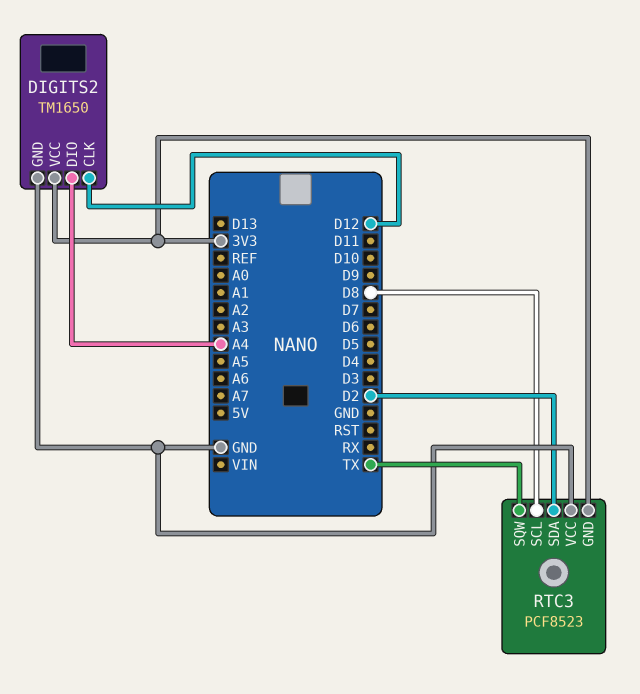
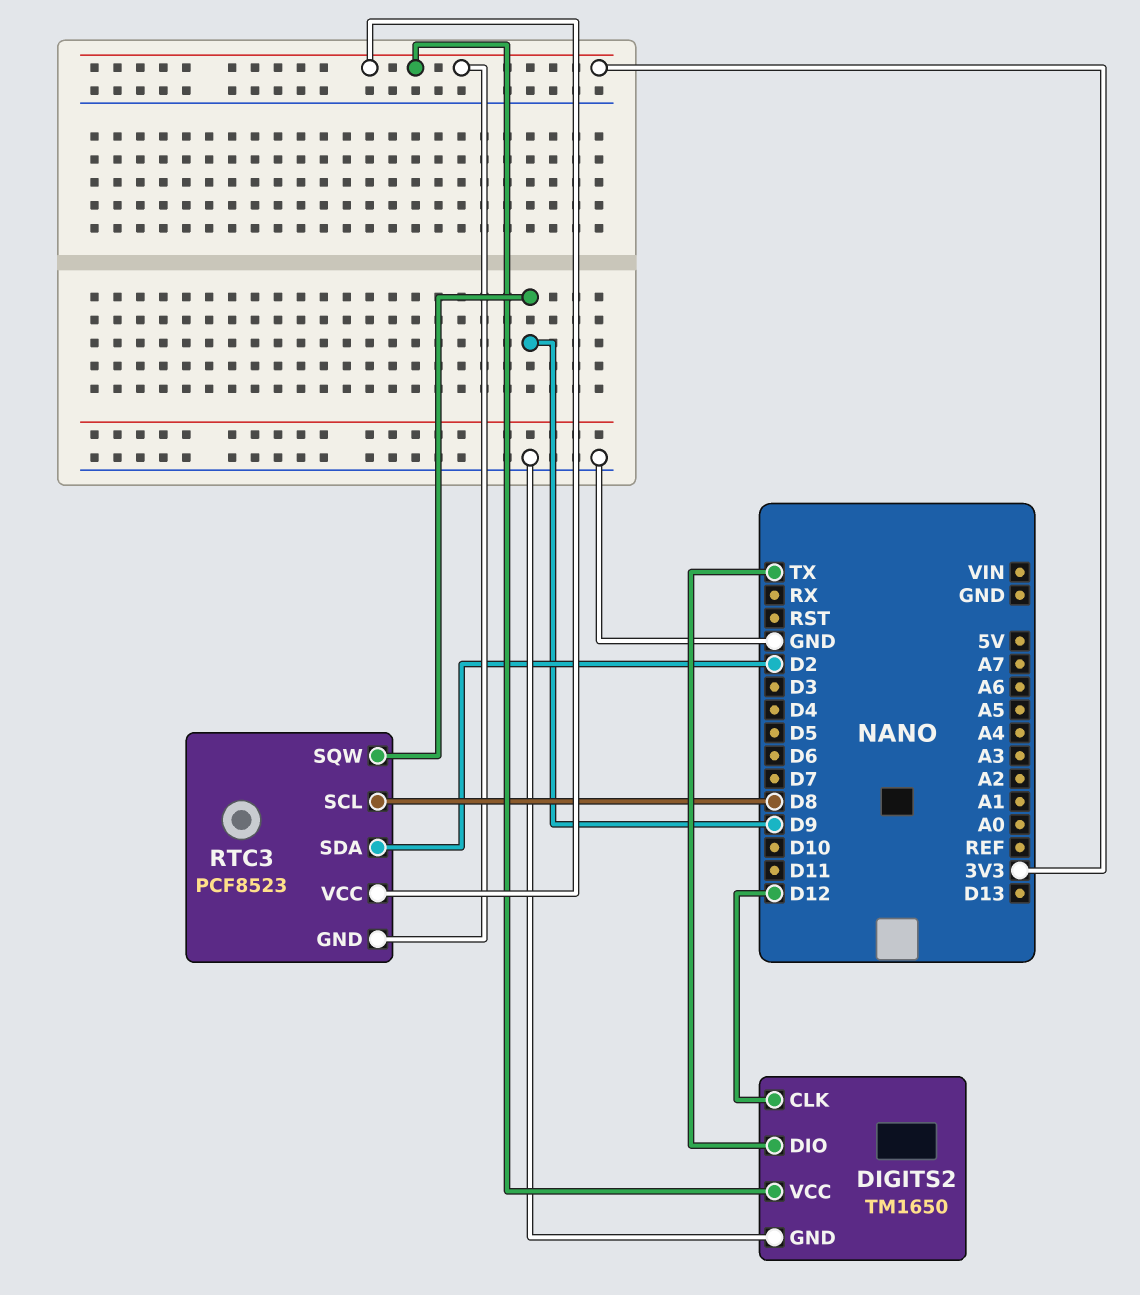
DIGITS2 pin DIO: A4 -> TX
RTC3 pin SQW: TX -> D9
RTC3 pin VCC: GND -> 3V3

